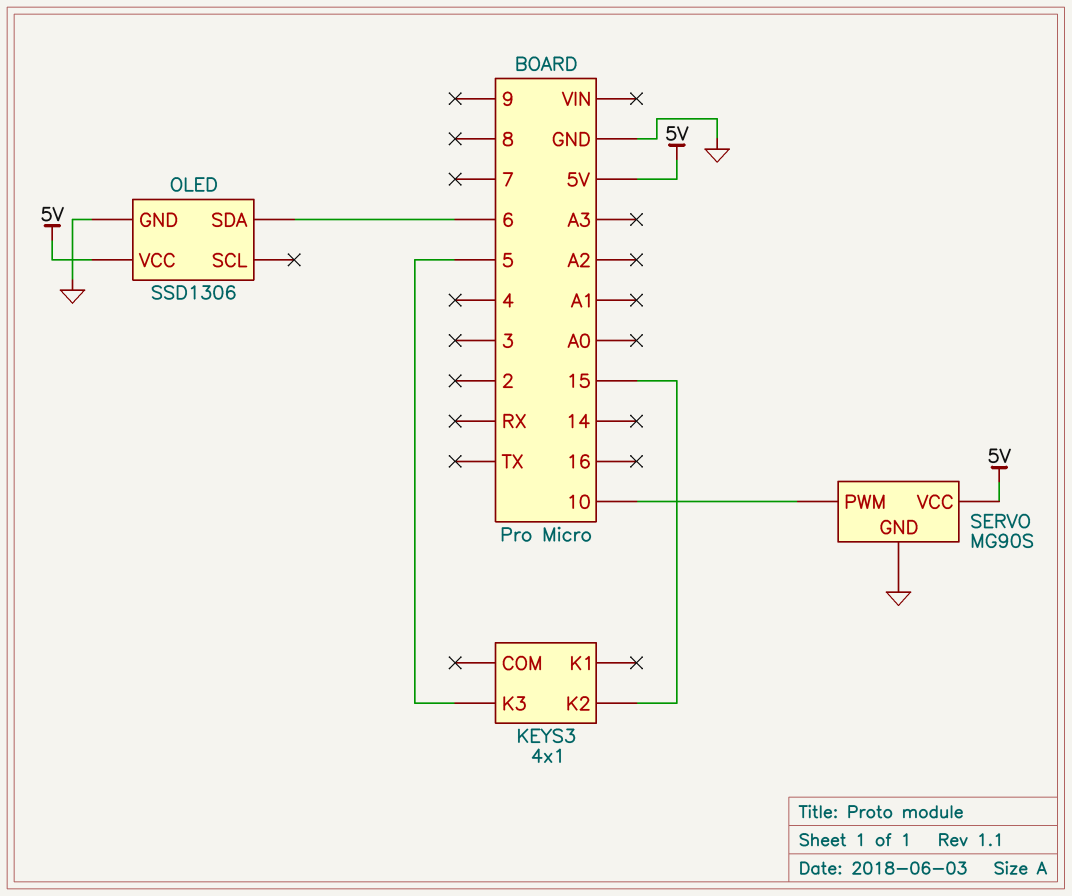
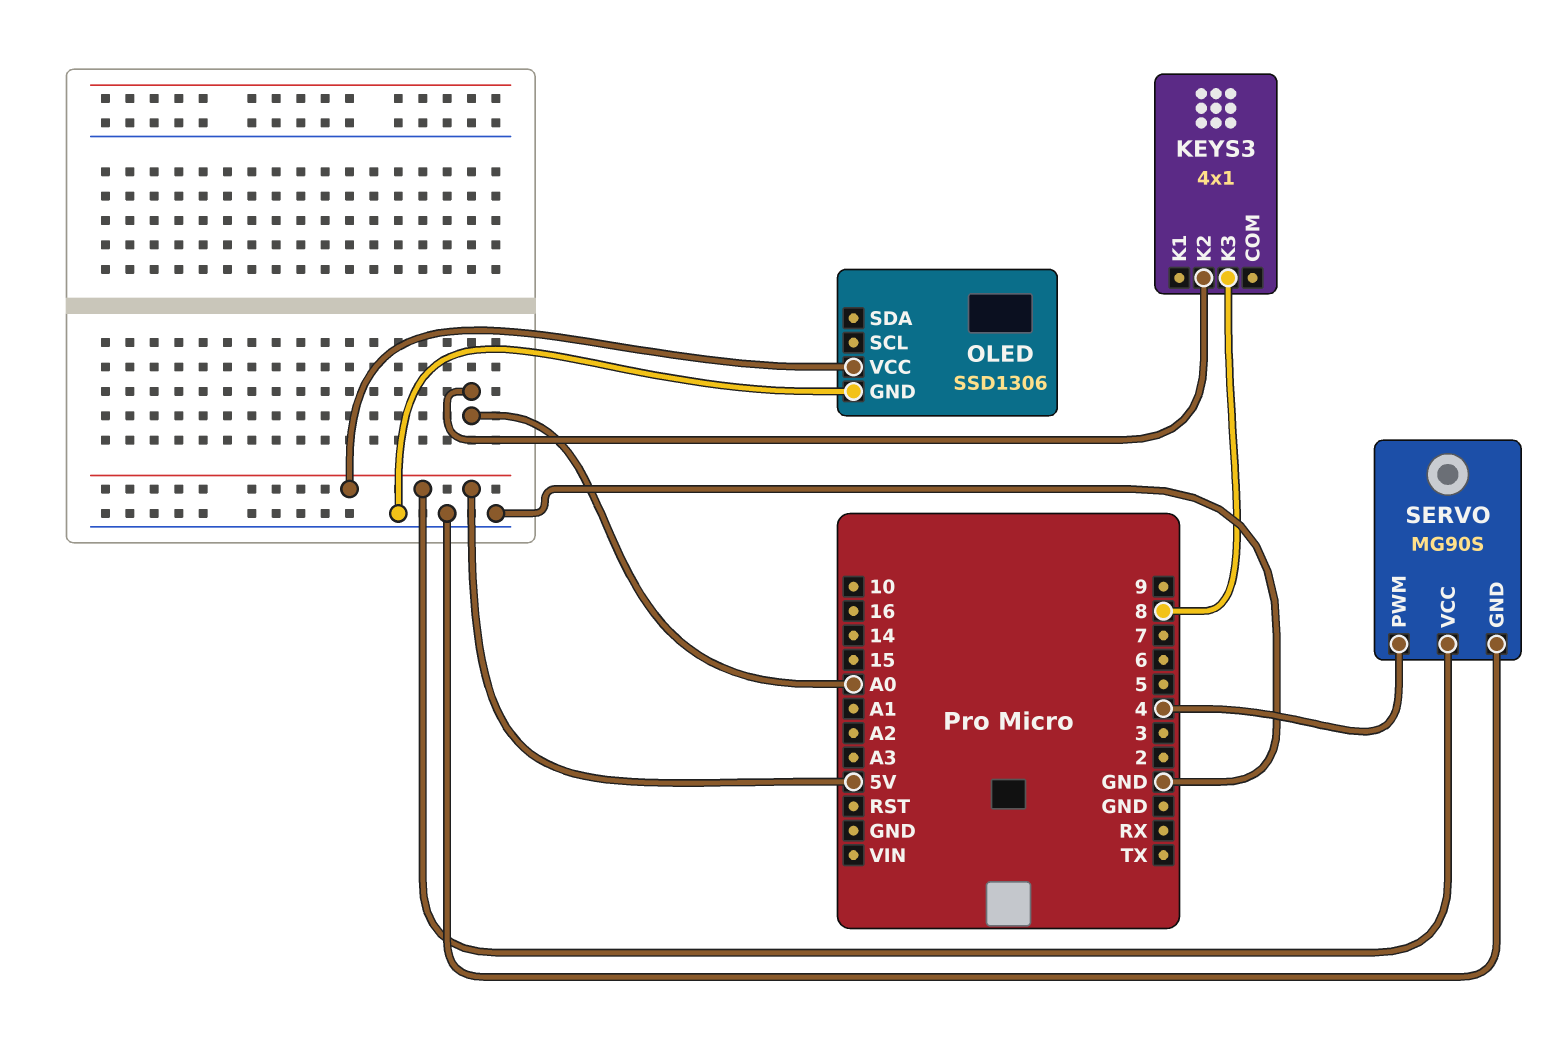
KEYS3 pin K2: 15 -> A0
KEYS3 pin K3: 5 -> 8
OLED pin SDA: 6 -> none
SERVO pin PWM: 10 -> 4

